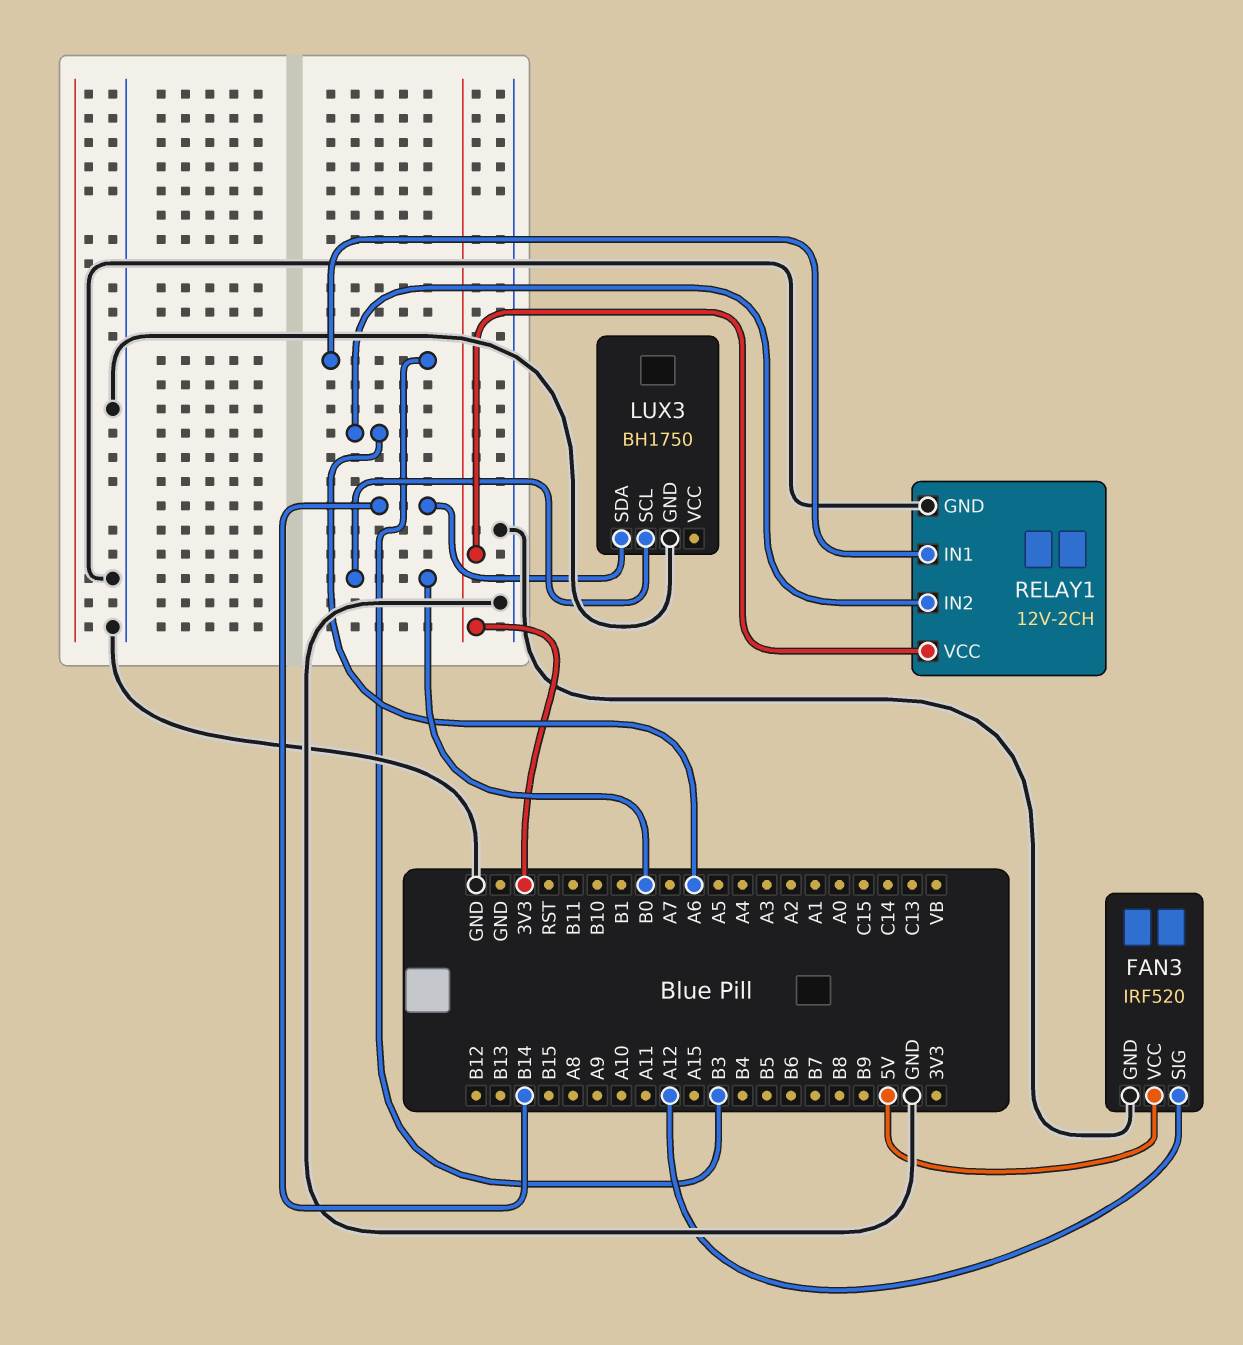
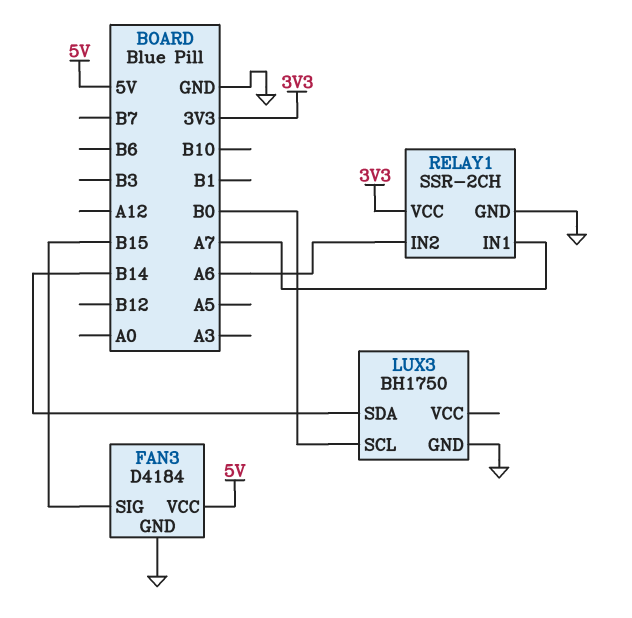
FAN3: IRF520 -> D4184
FAN3 pin SIG: A12 -> B15
RELAY1: 12V-2CH -> SSR-2CH
RELAY1 pin IN1: B3 -> A7

